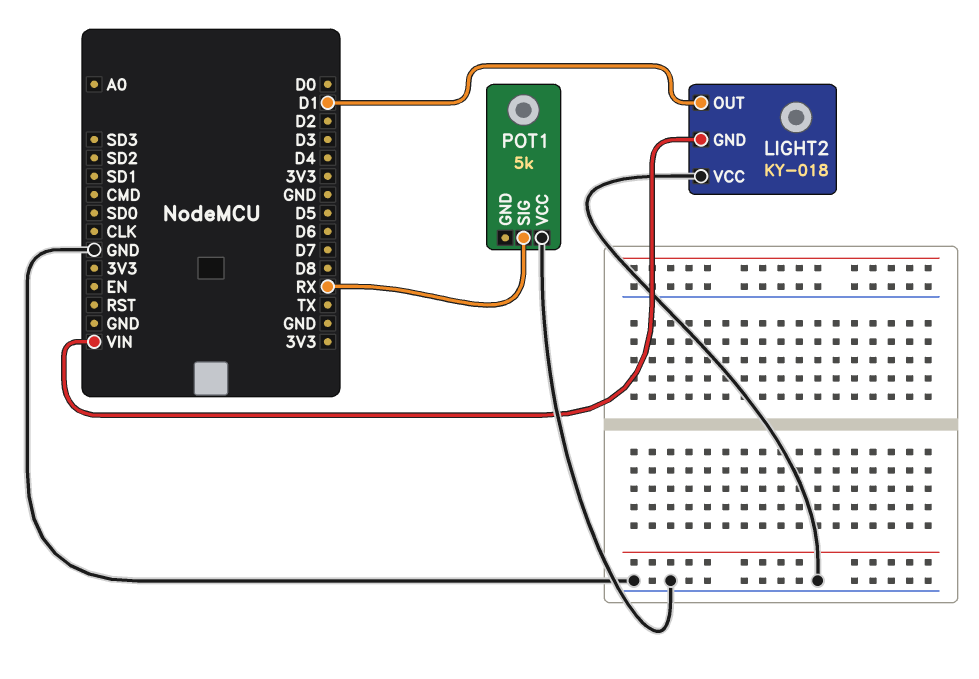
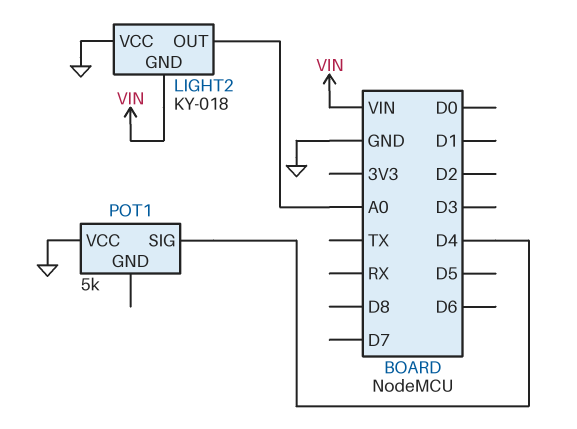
LIGHT2 pin OUT: D1 -> A0
POT1 pin SIG: RX -> D4

